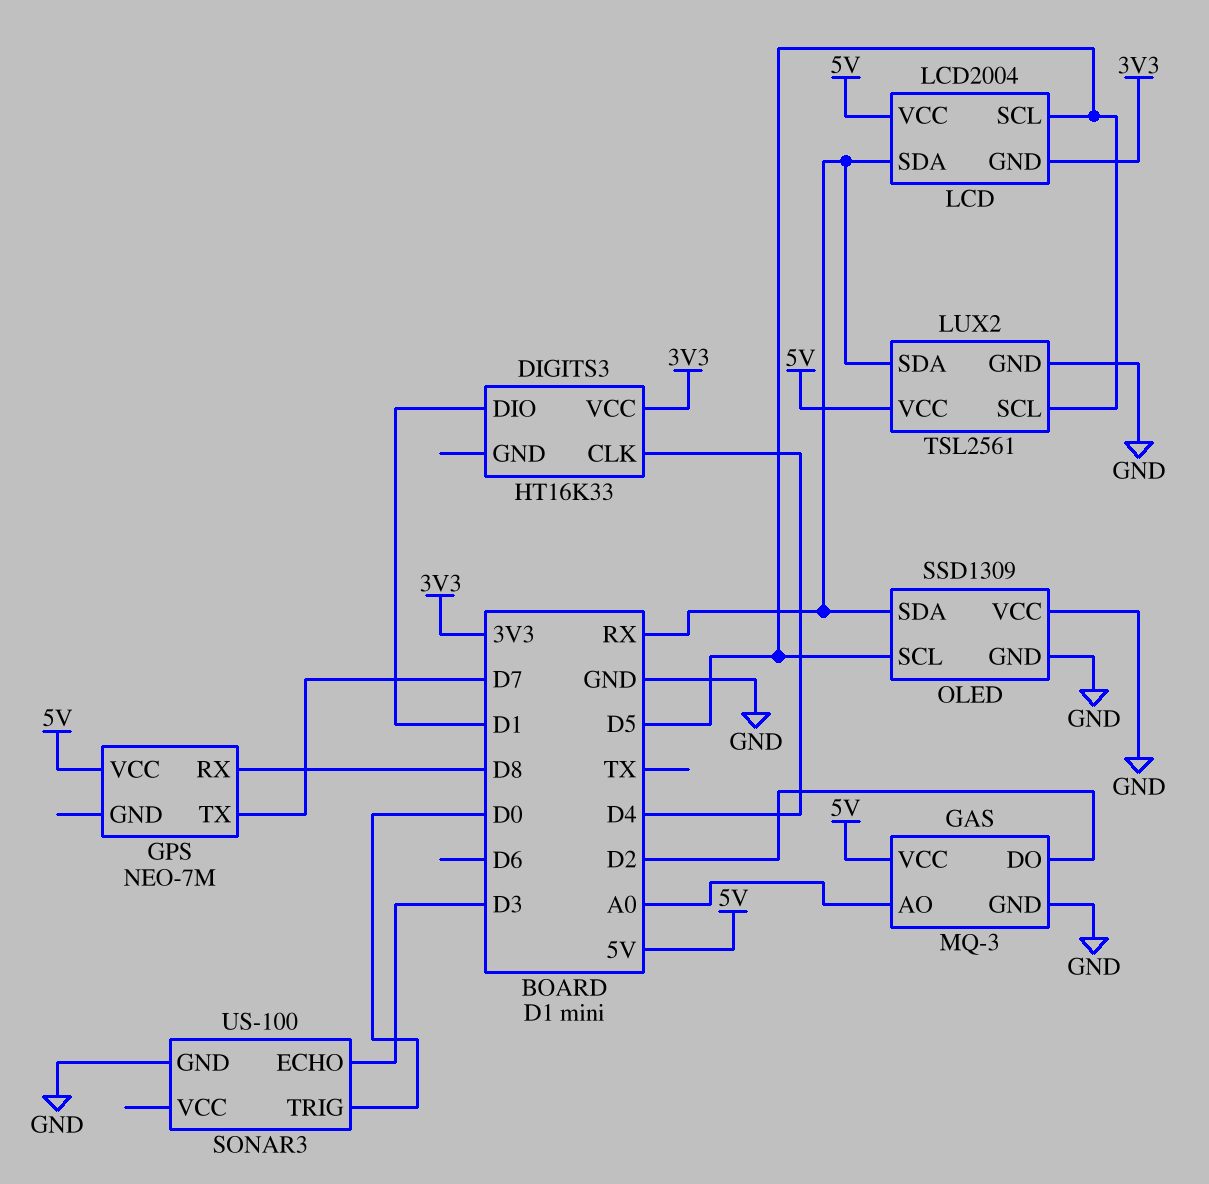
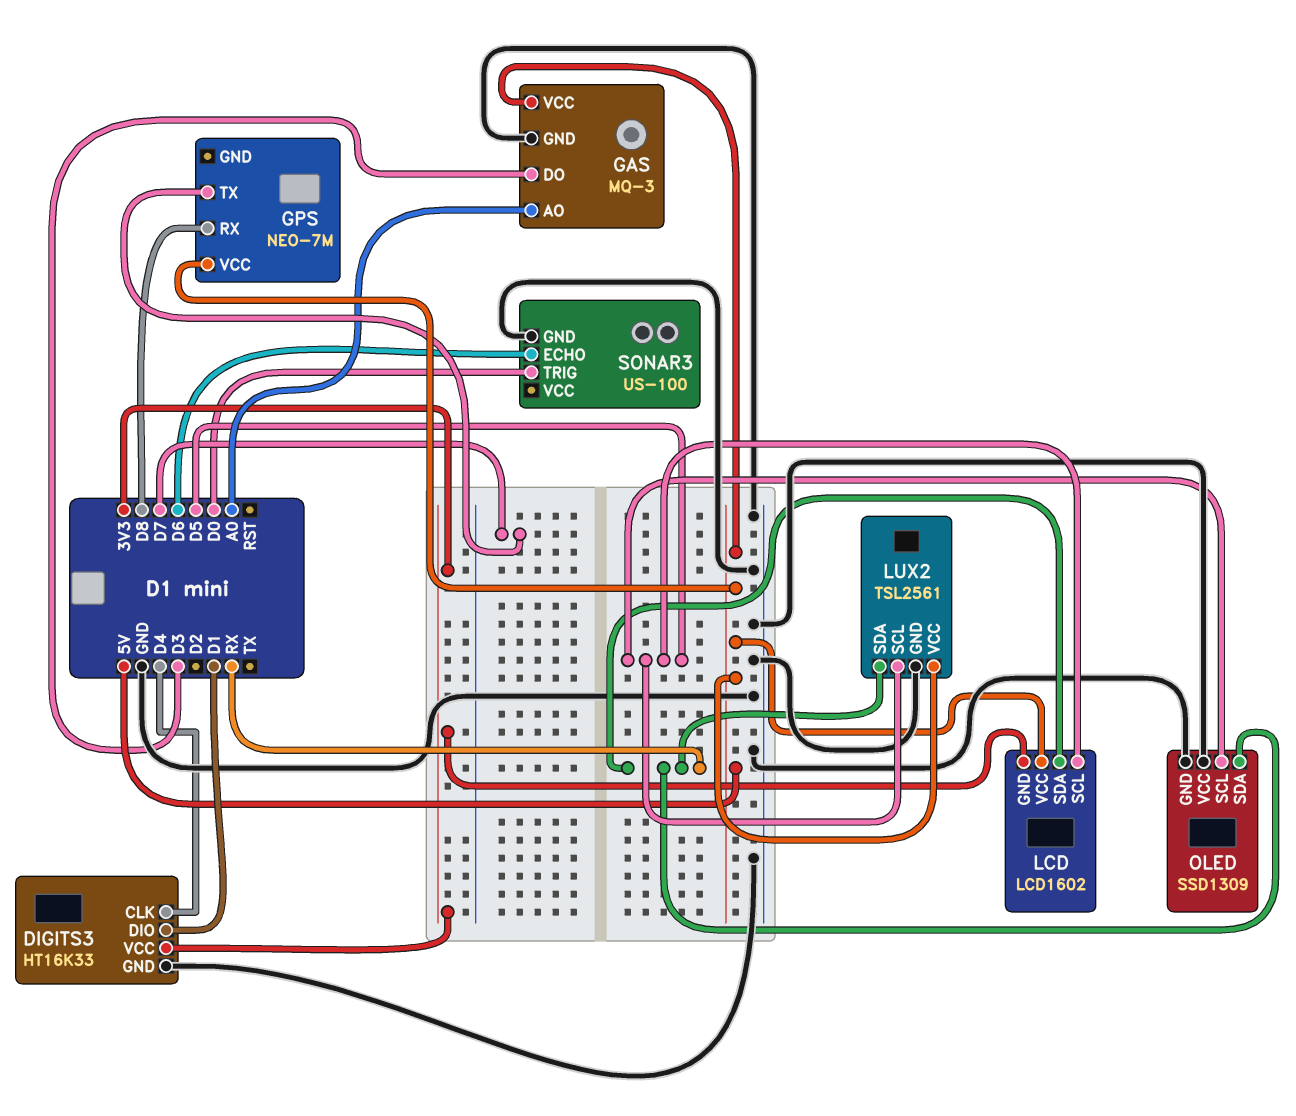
DIGITS3 pin GND: none -> GND
GAS pin DO: D2 -> D3
LCD: LCD2004 -> LCD1602
SONAR3 pin ECHO: D3 -> D6

